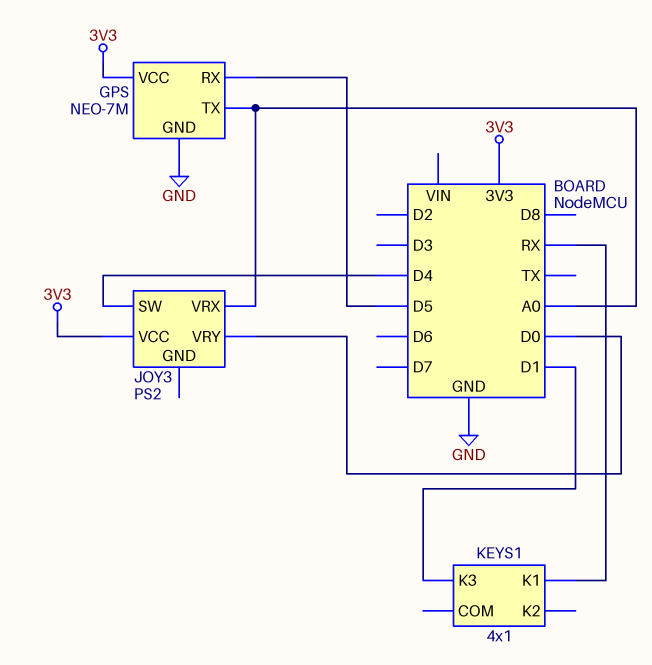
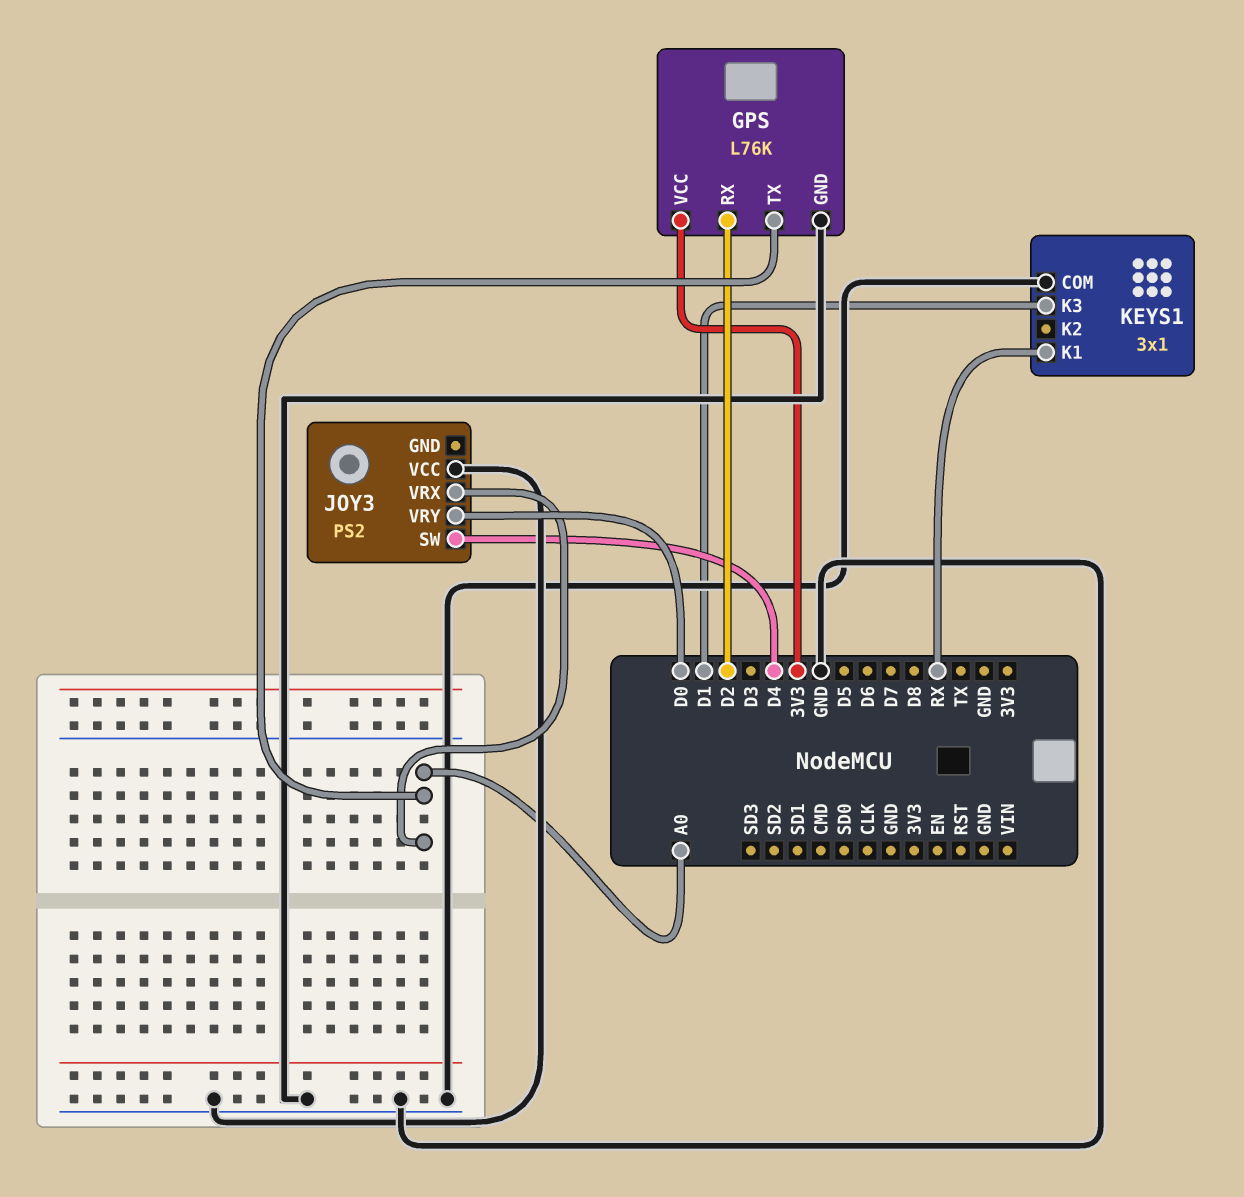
GPS: NEO-7M -> L76K
GPS pin RX: D5 -> D2
JOY3 pin VCC: 3V3 -> GND
KEYS1: 4x1 -> 3x1
KEYS1 pin COM: none -> GND

